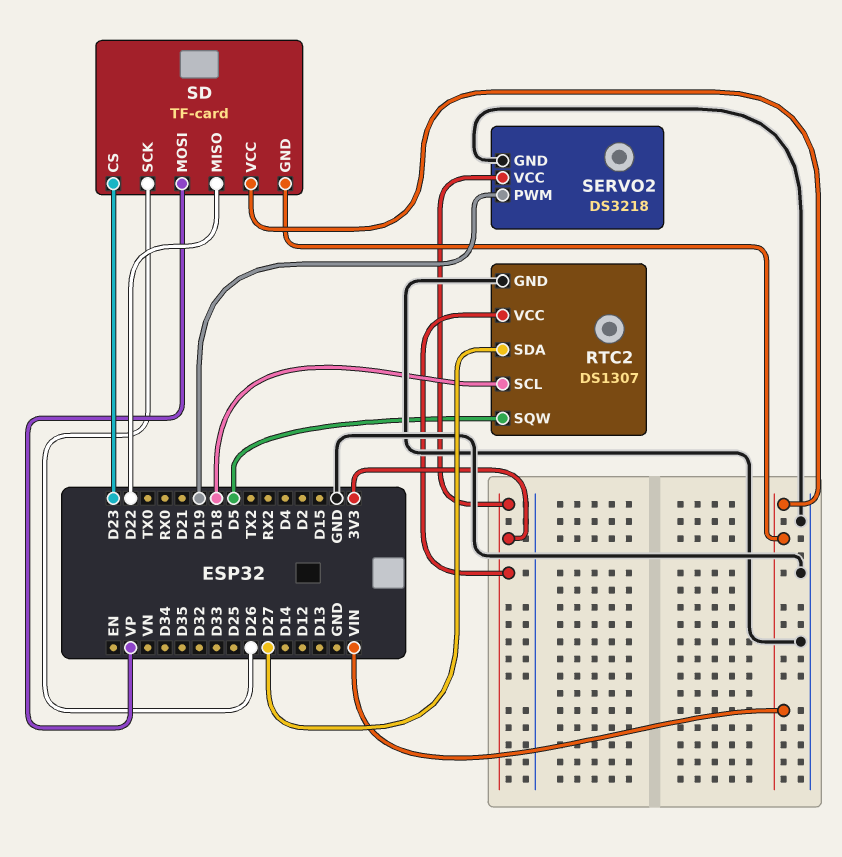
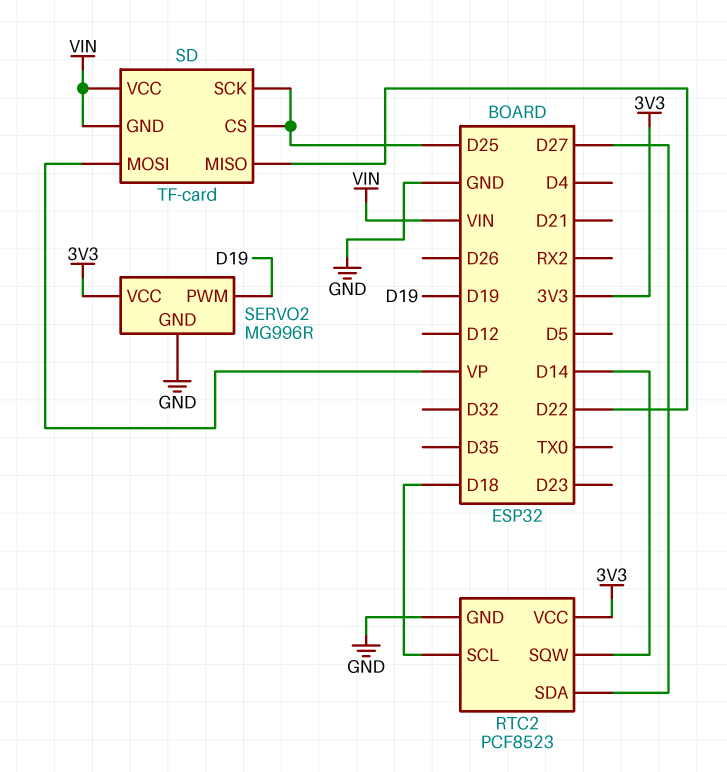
RTC2: DS1307 -> PCF8523
RTC2 pin SQW: D5 -> D14
SD pin CS: D23 -> D25
SD pin SCK: D26 -> D25
SERVO2: DS3218 -> MG996R

